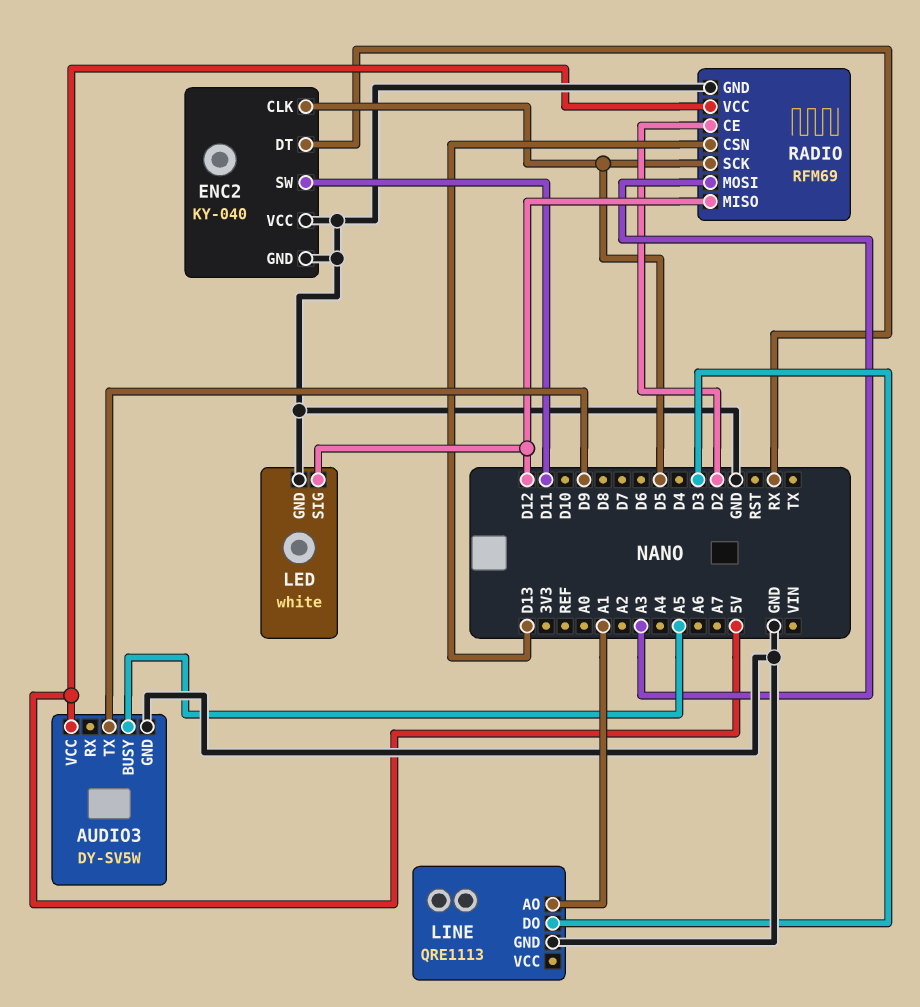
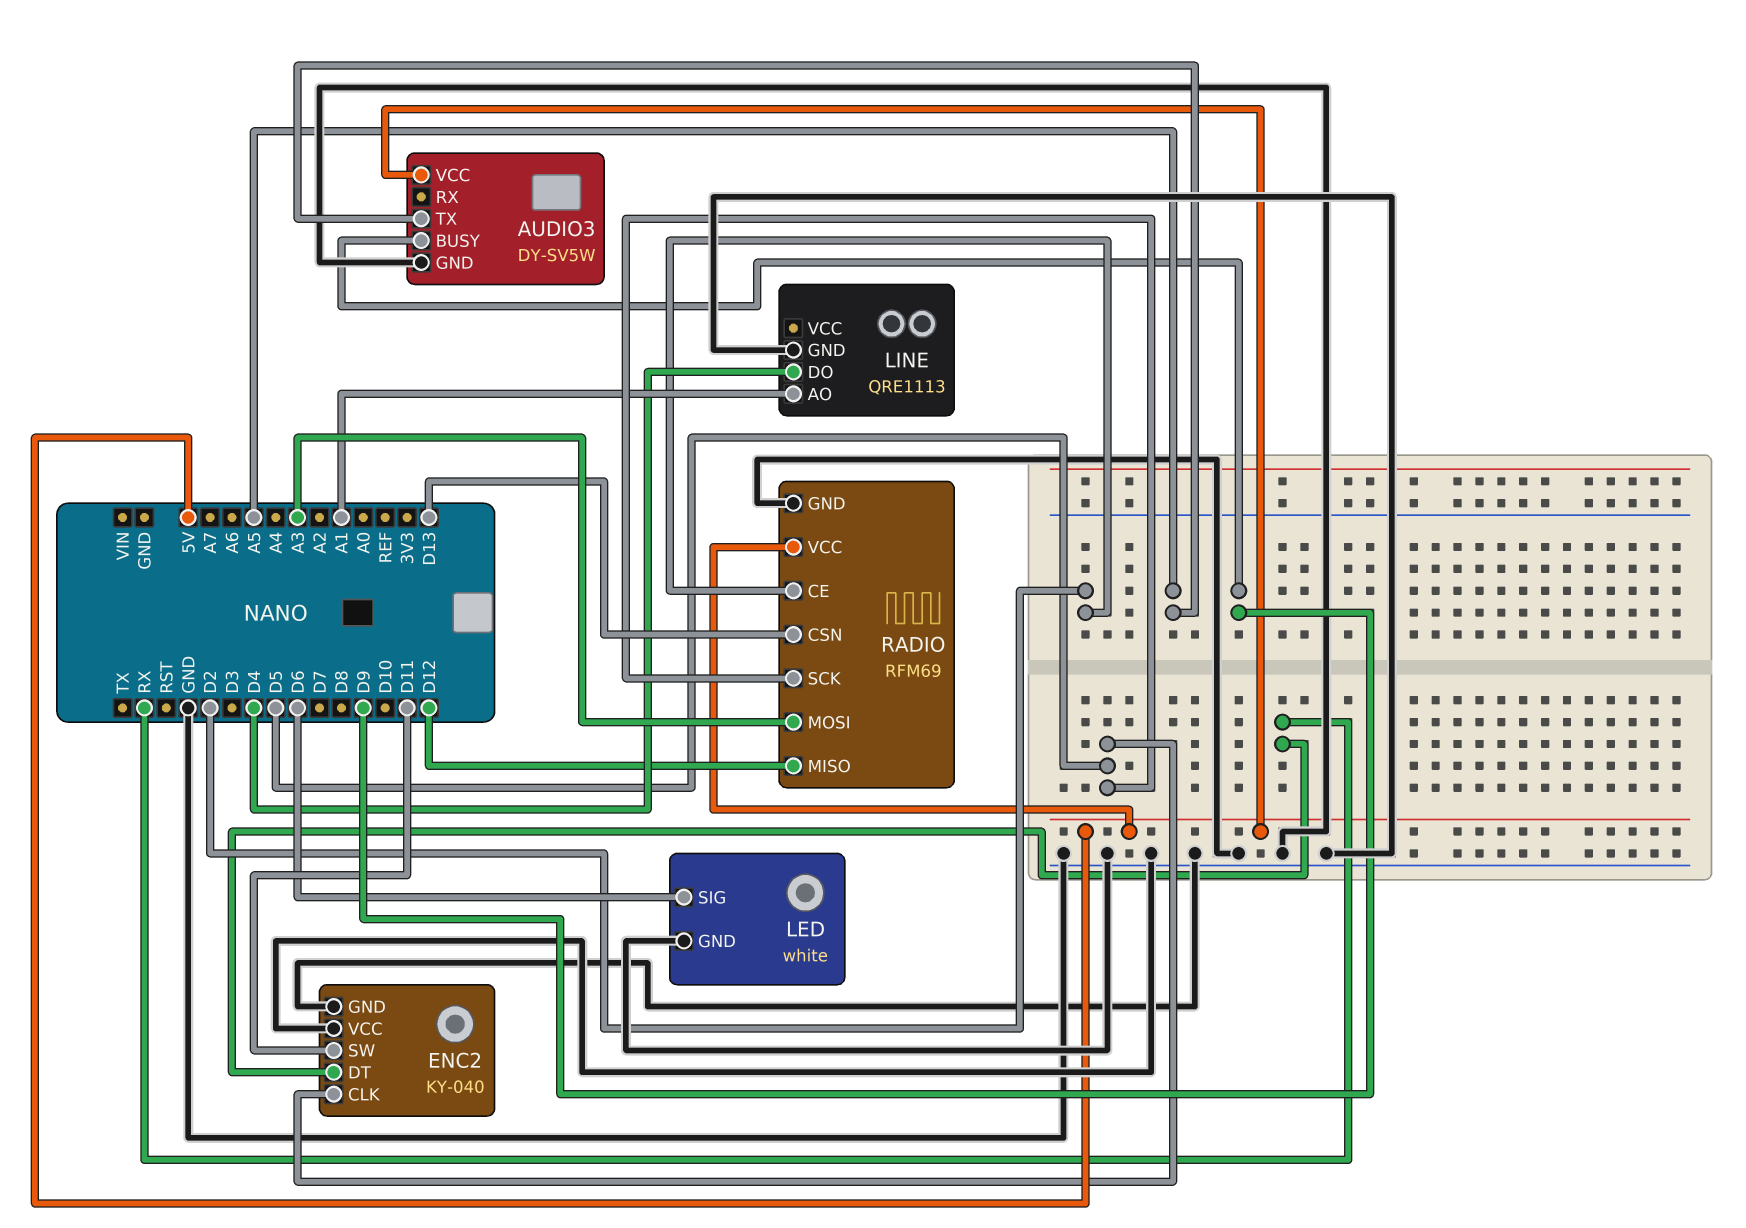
AUDIO3 pin BUSY: A5 -> D9
AUDIO3 pin TX: D9 -> A5
LED pin SIG: D12 -> D6
LINE pin DO: D3 -> D4

